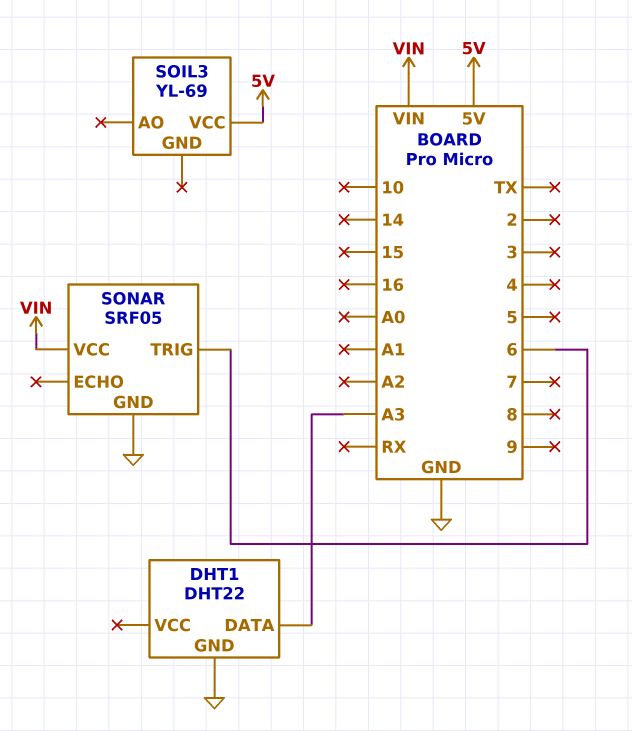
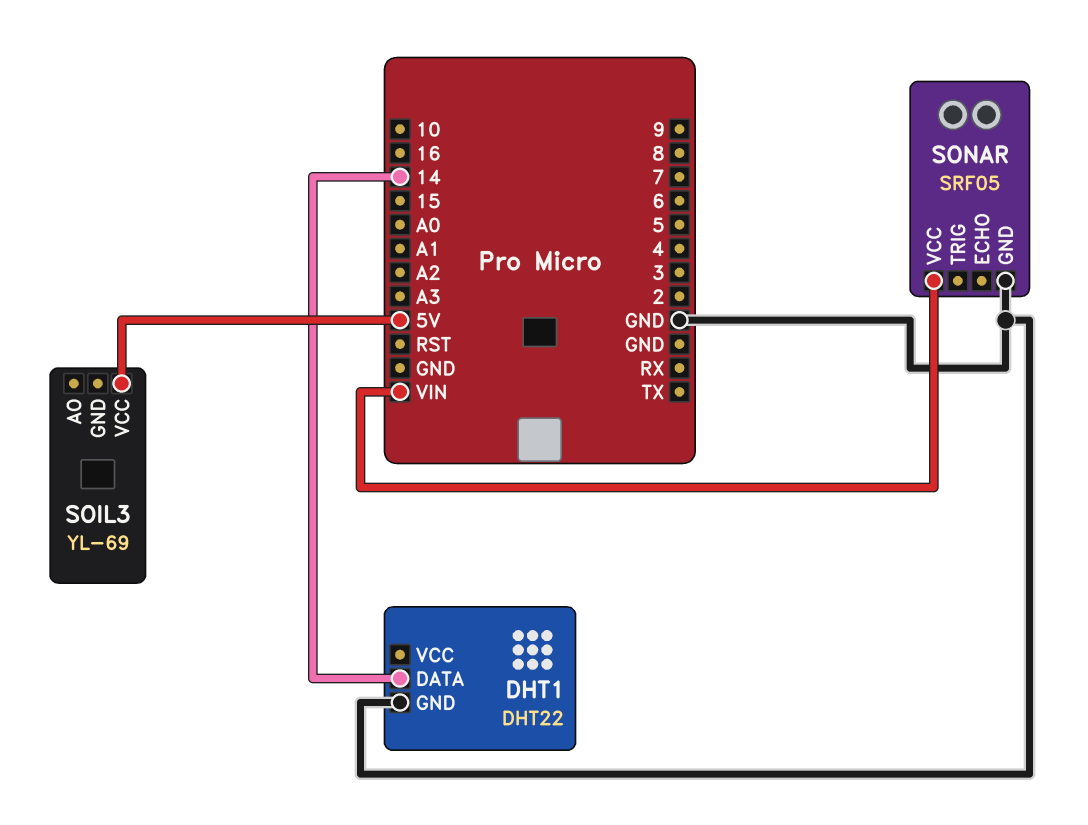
DHT1 pin DATA: A3 -> 14
SONAR pin TRIG: 6 -> none

